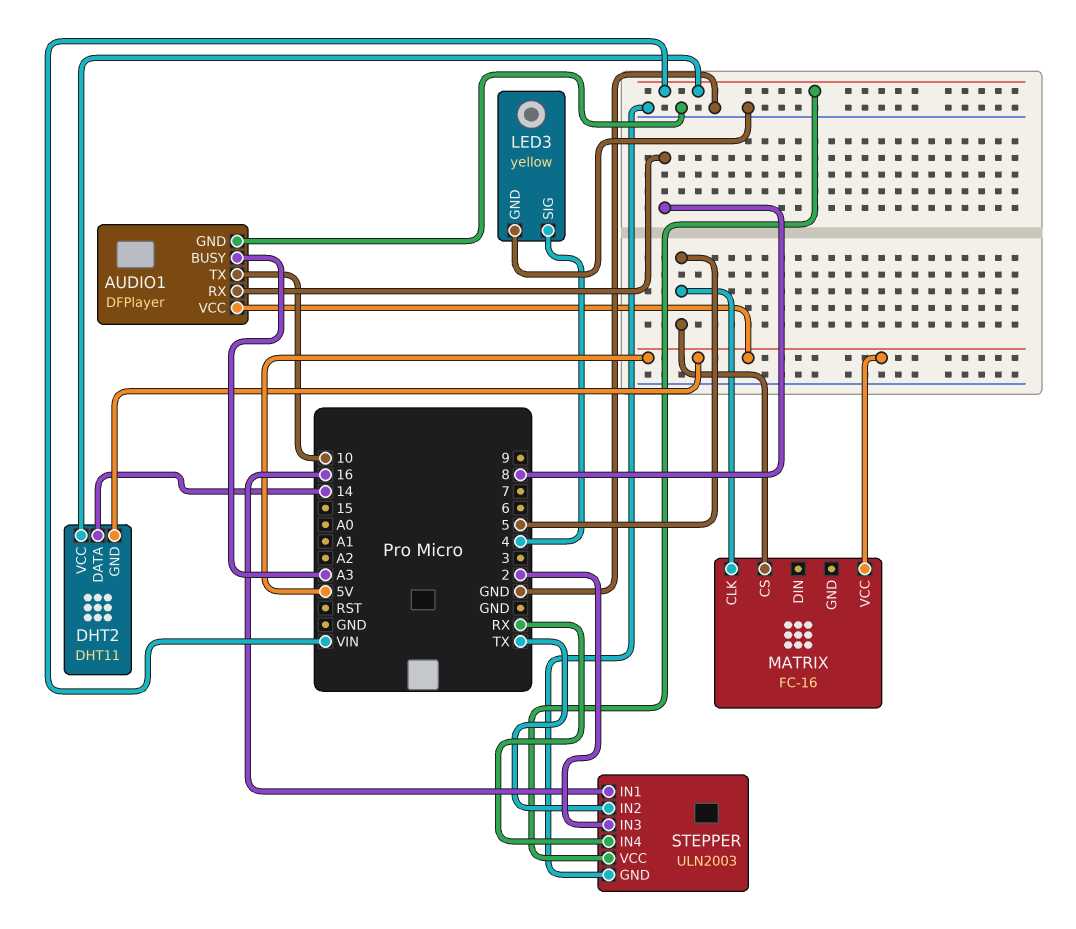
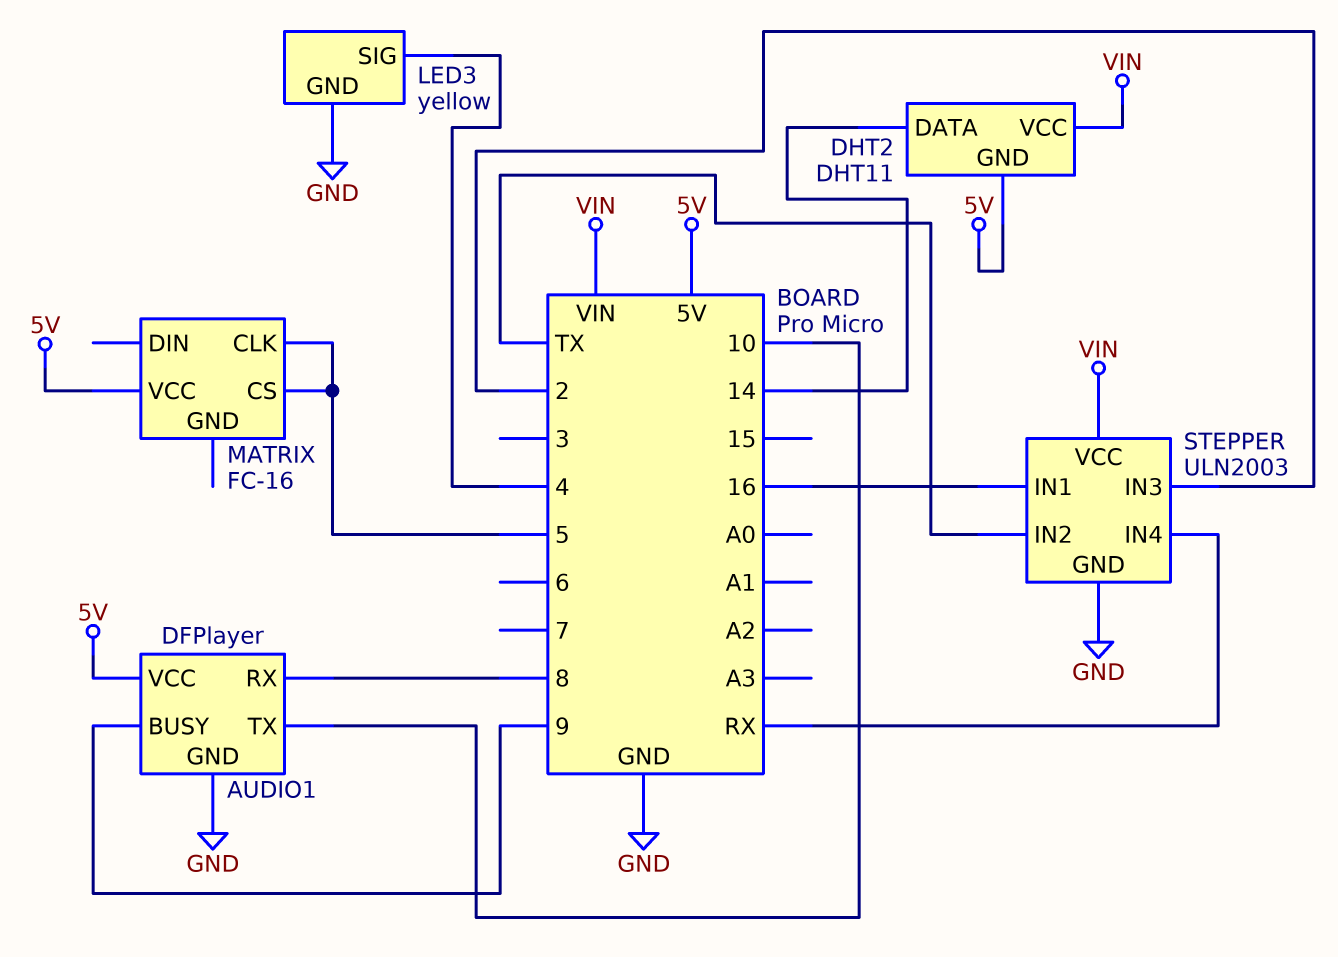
AUDIO1 pin BUSY: A3 -> 9

